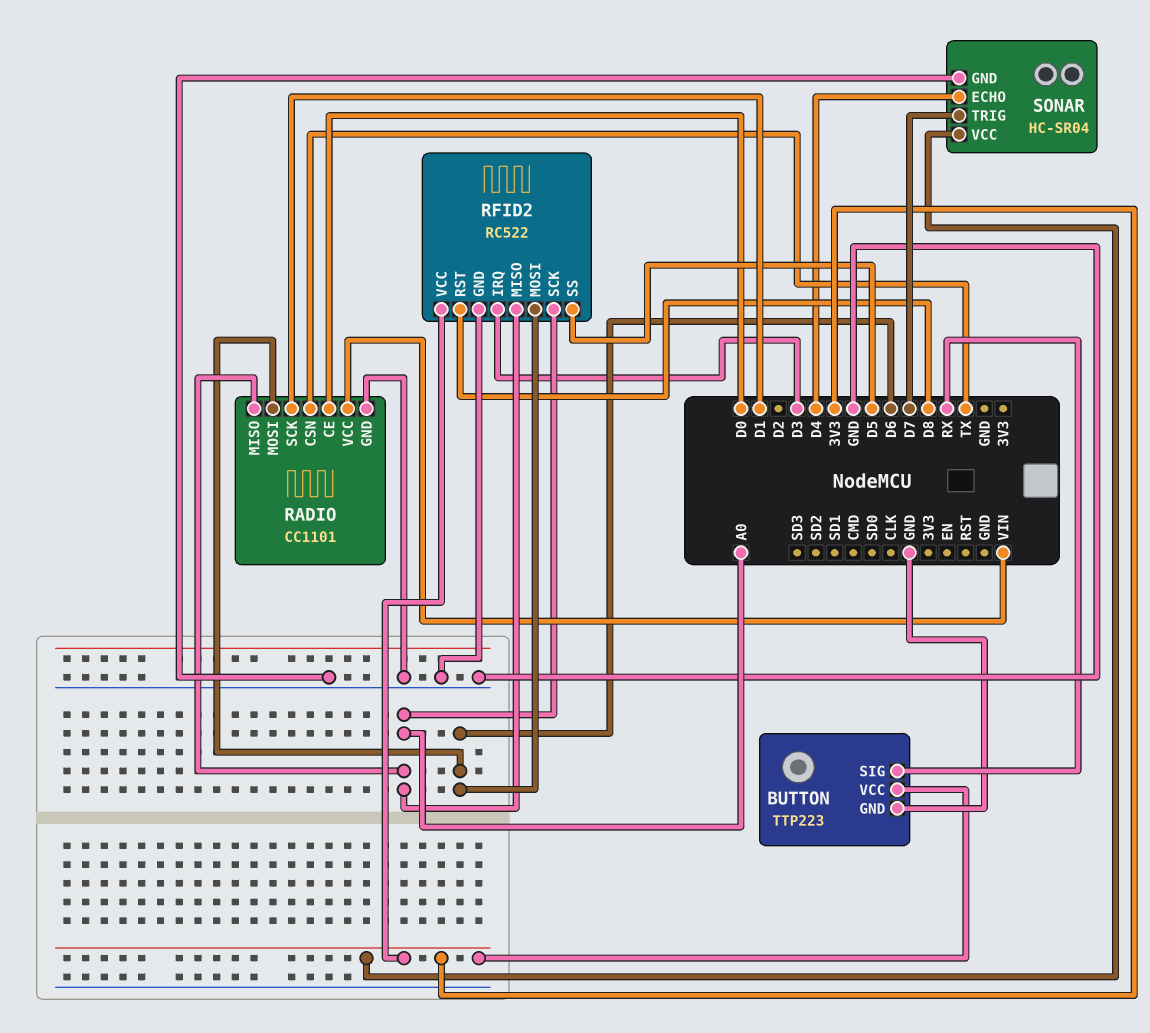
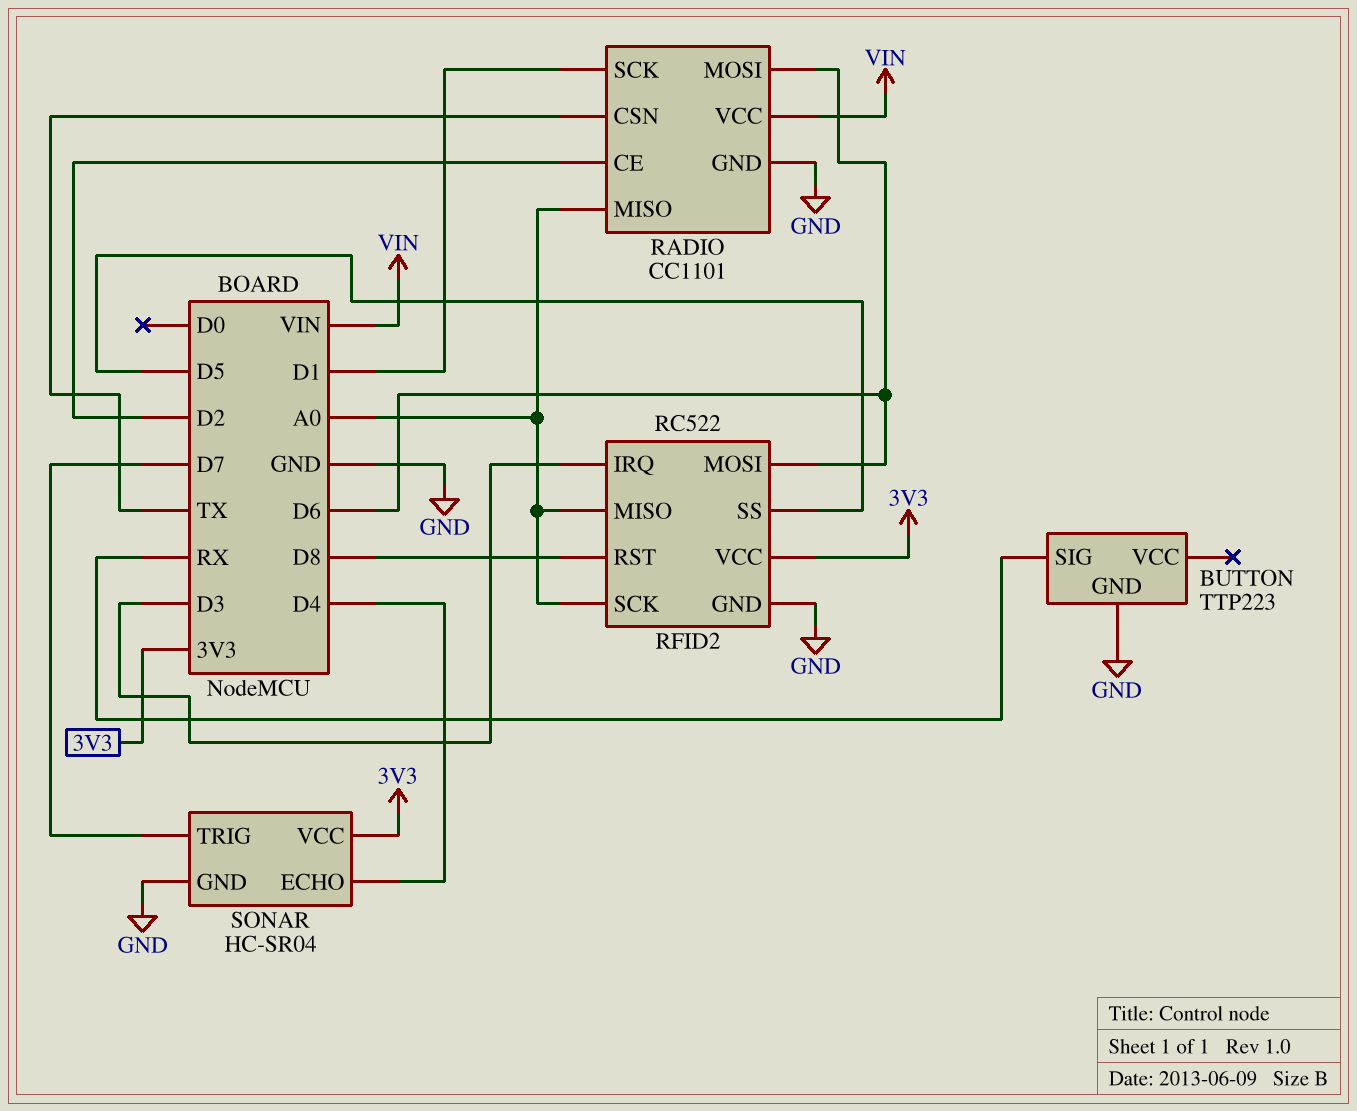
BUTTON pin VCC: 3V3 -> none
RADIO pin CE: D0 -> D2

